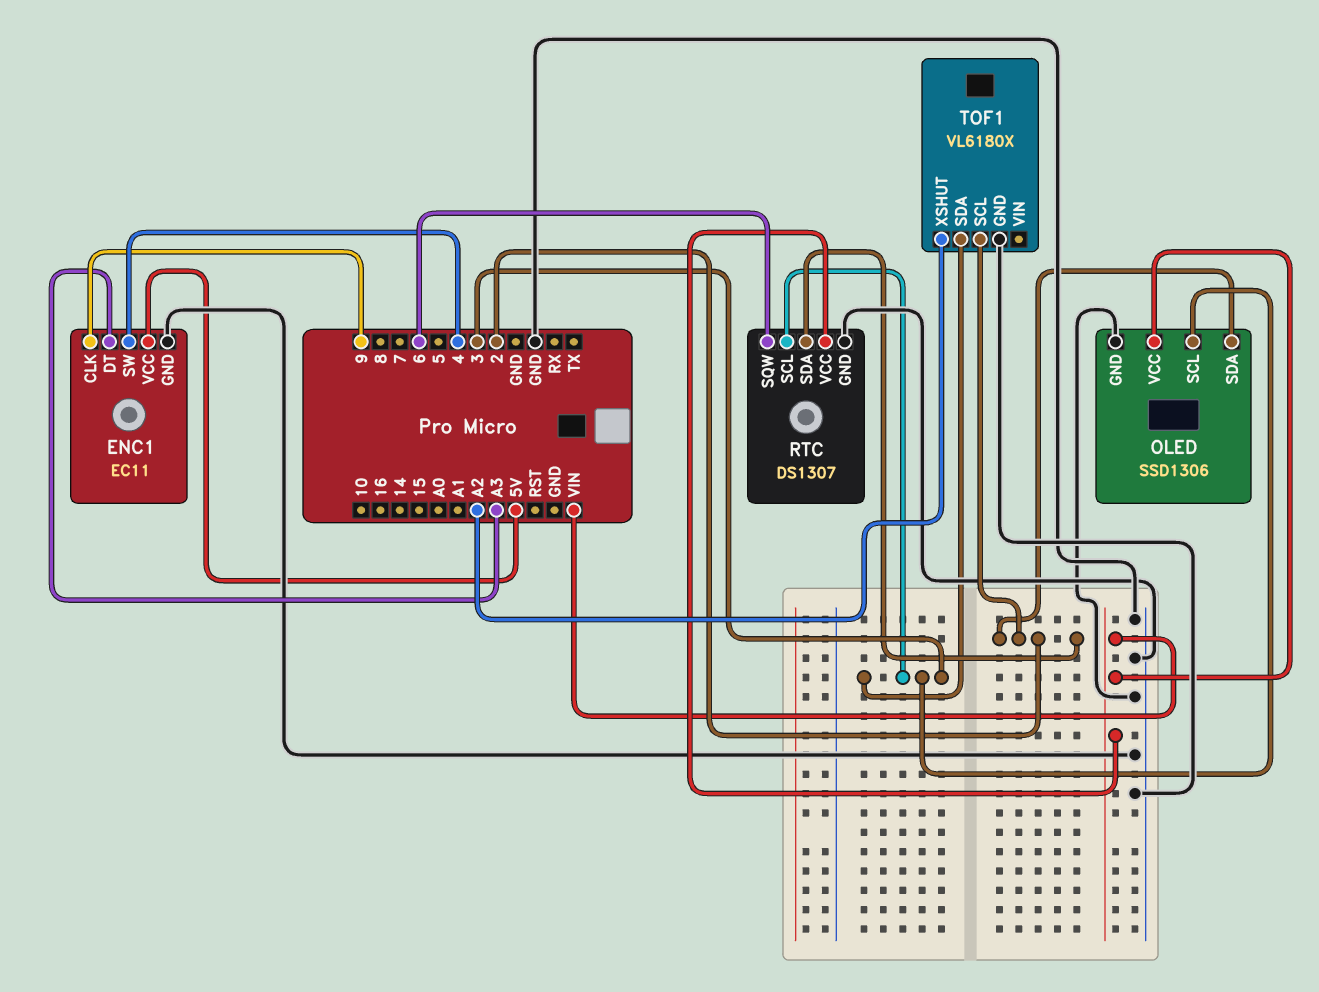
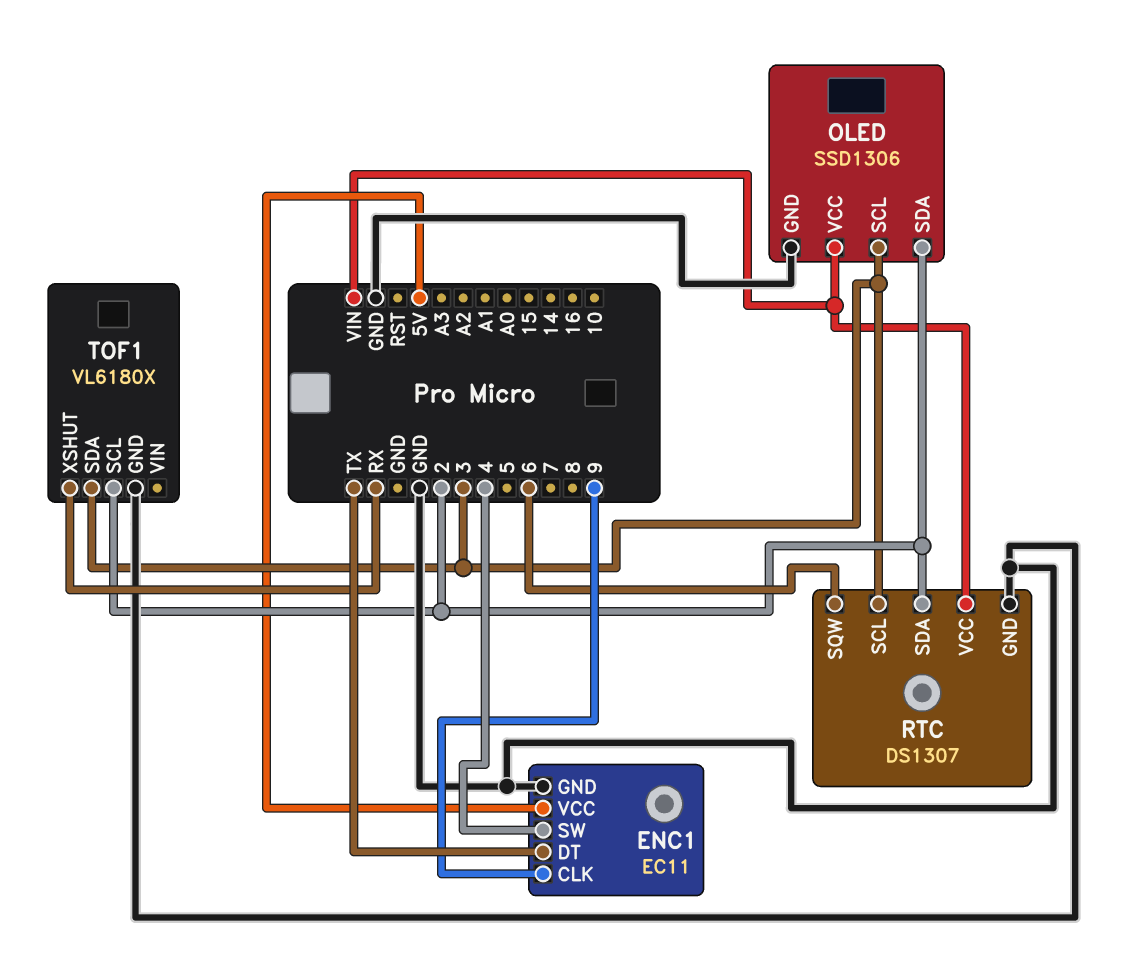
ENC1 pin DT: A3 -> TX
TOF1 pin XSHUT: A2 -> RX

